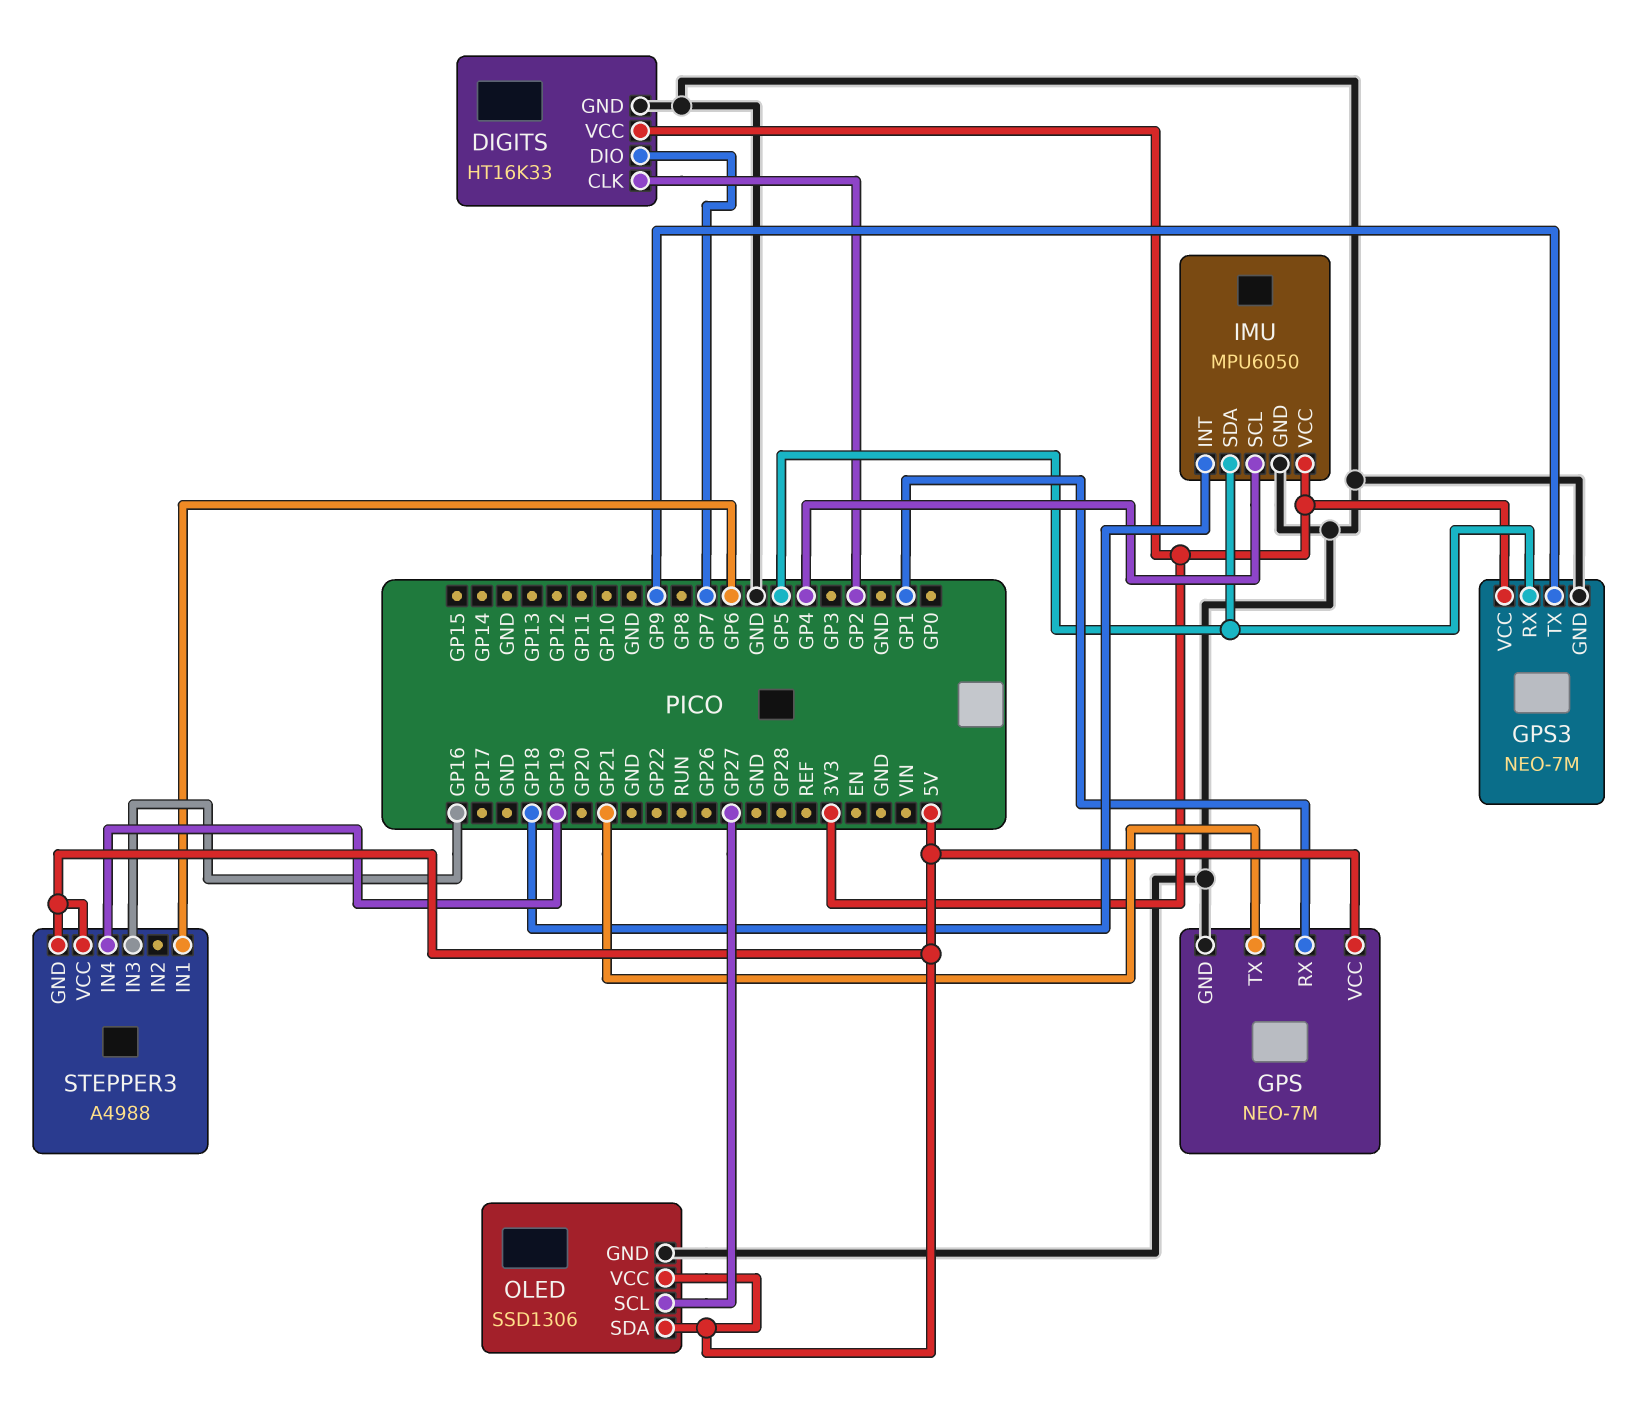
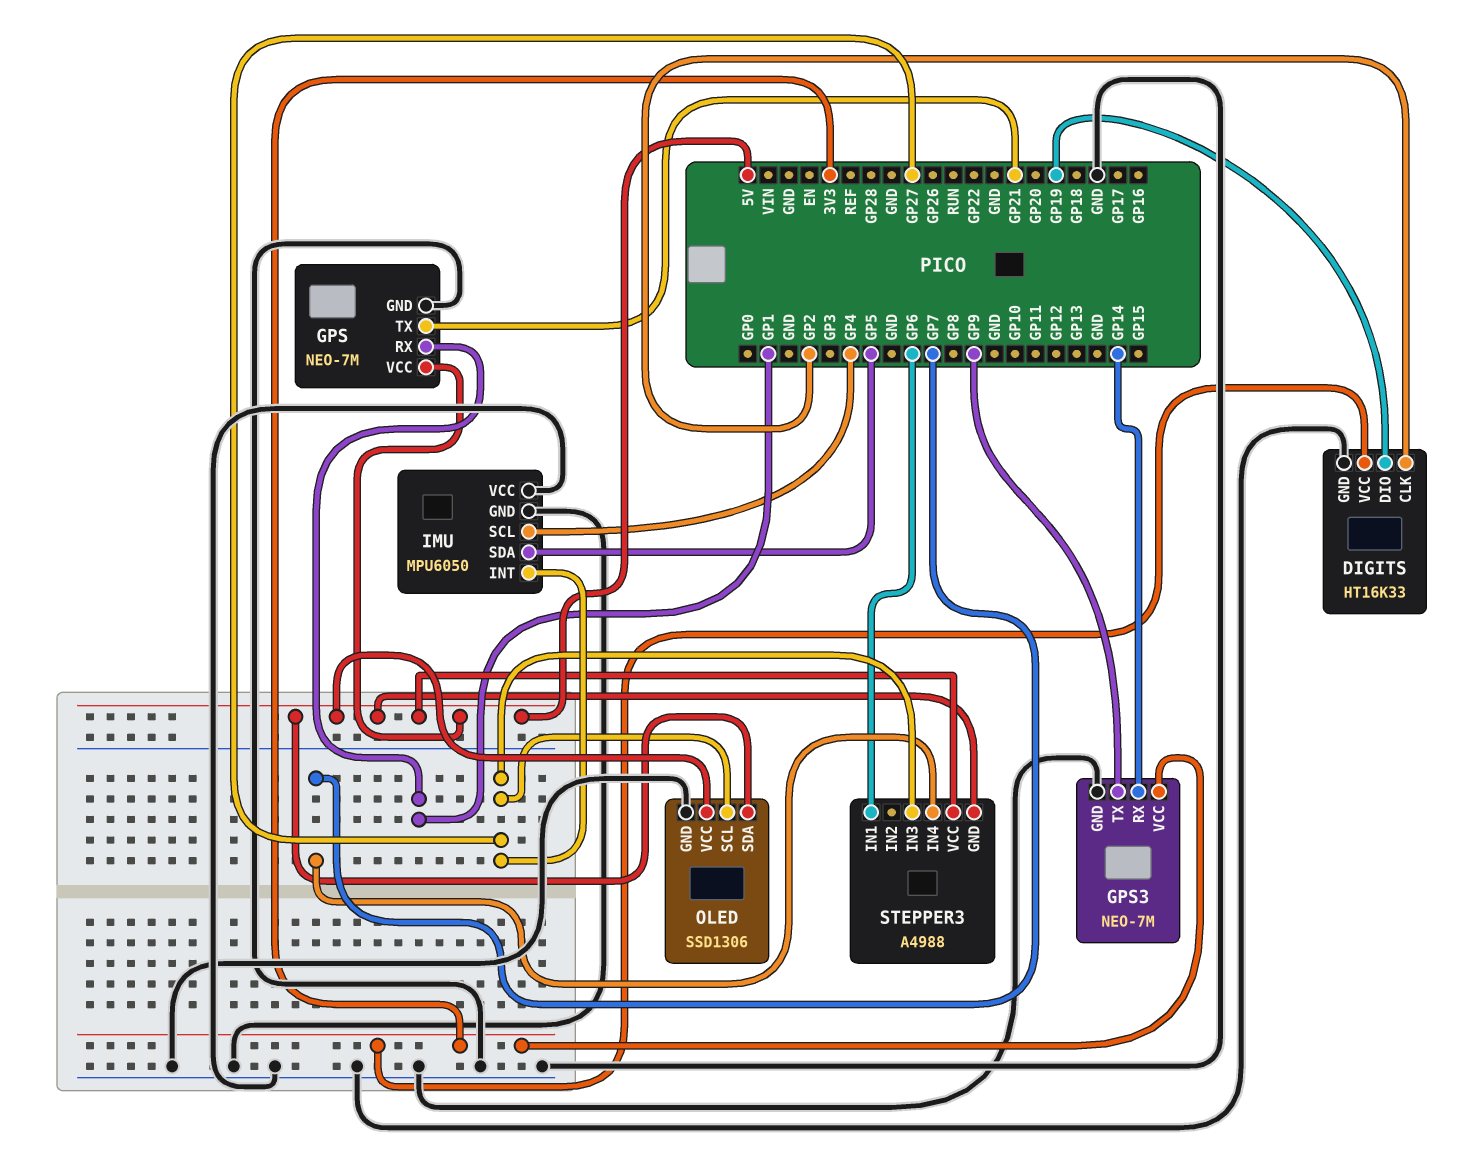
DIGITS pin DIO: GP7 -> GP19
GPS3 pin RX: GP5 -> GP14
IMU pin INT: GP18 -> GP27
IMU pin VCC: 3V3 -> GND
STEPPER3 pin IN3: GP16 -> GP27
STEPPER3 pin IN4: GP19 -> GP7

